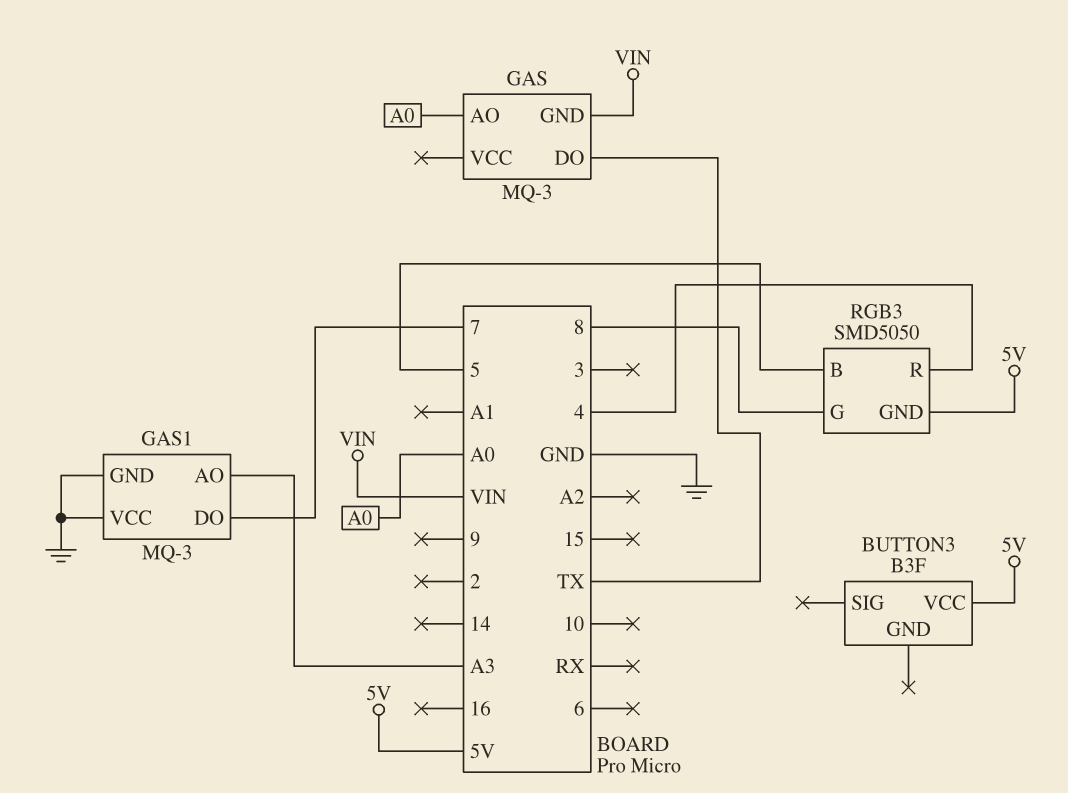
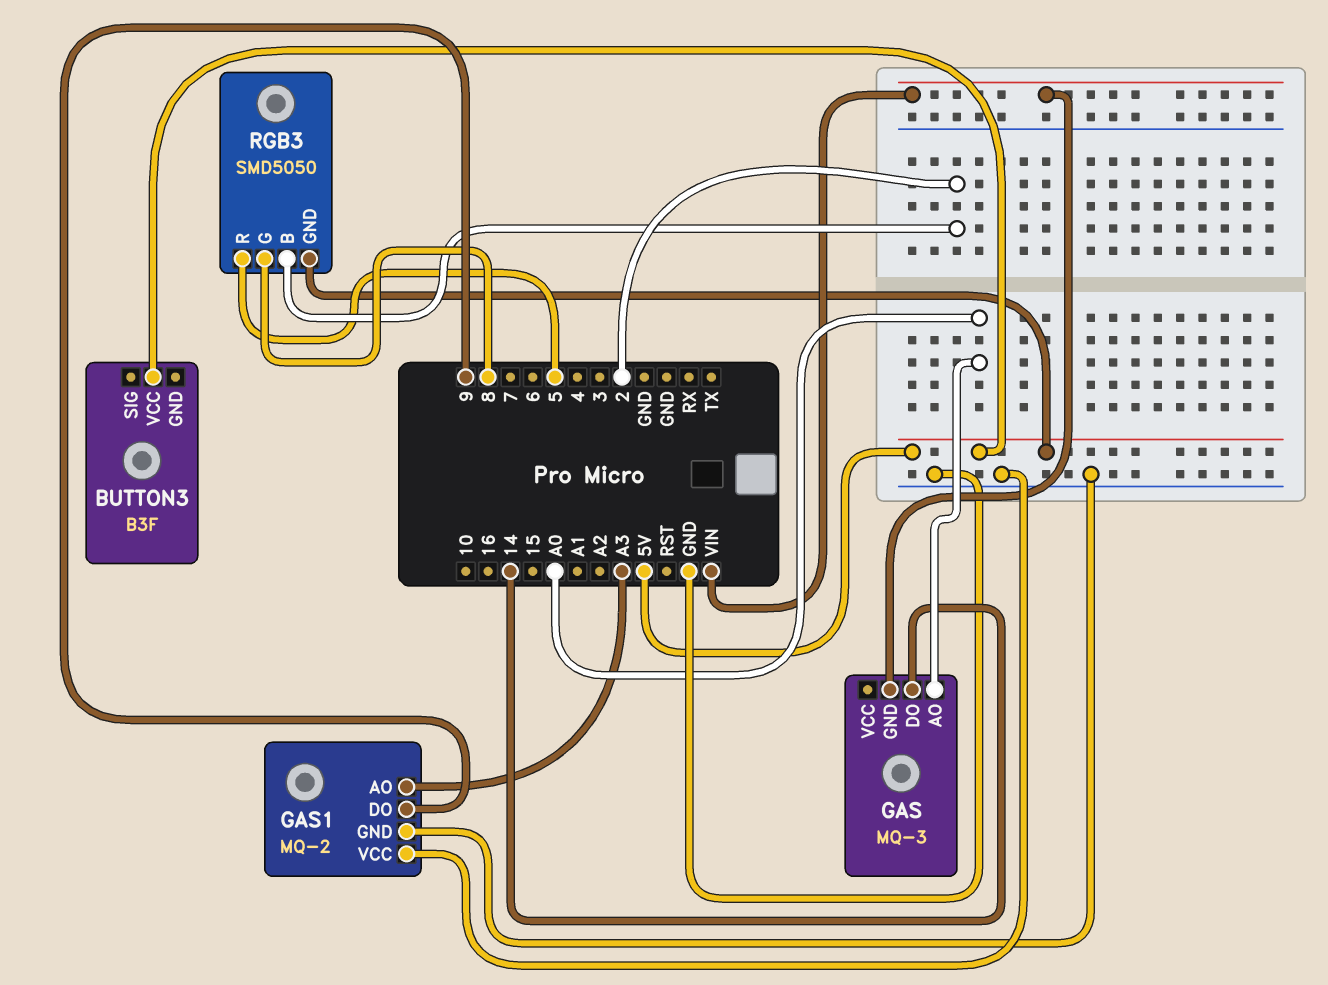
GAS pin DO: TX -> 14
GAS1: MQ-3 -> MQ-2
GAS1 pin DO: 7 -> 9
RGB3 pin B: 5 -> 2
RGB3 pin R: 4 -> 5

